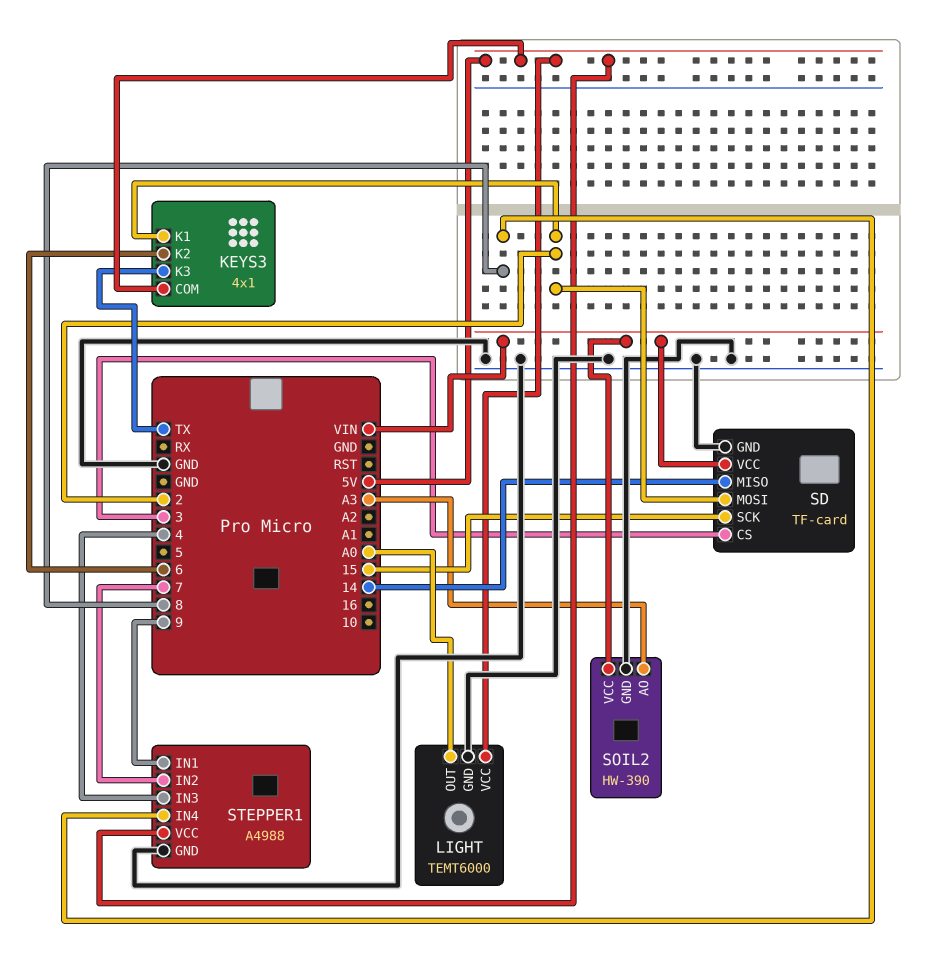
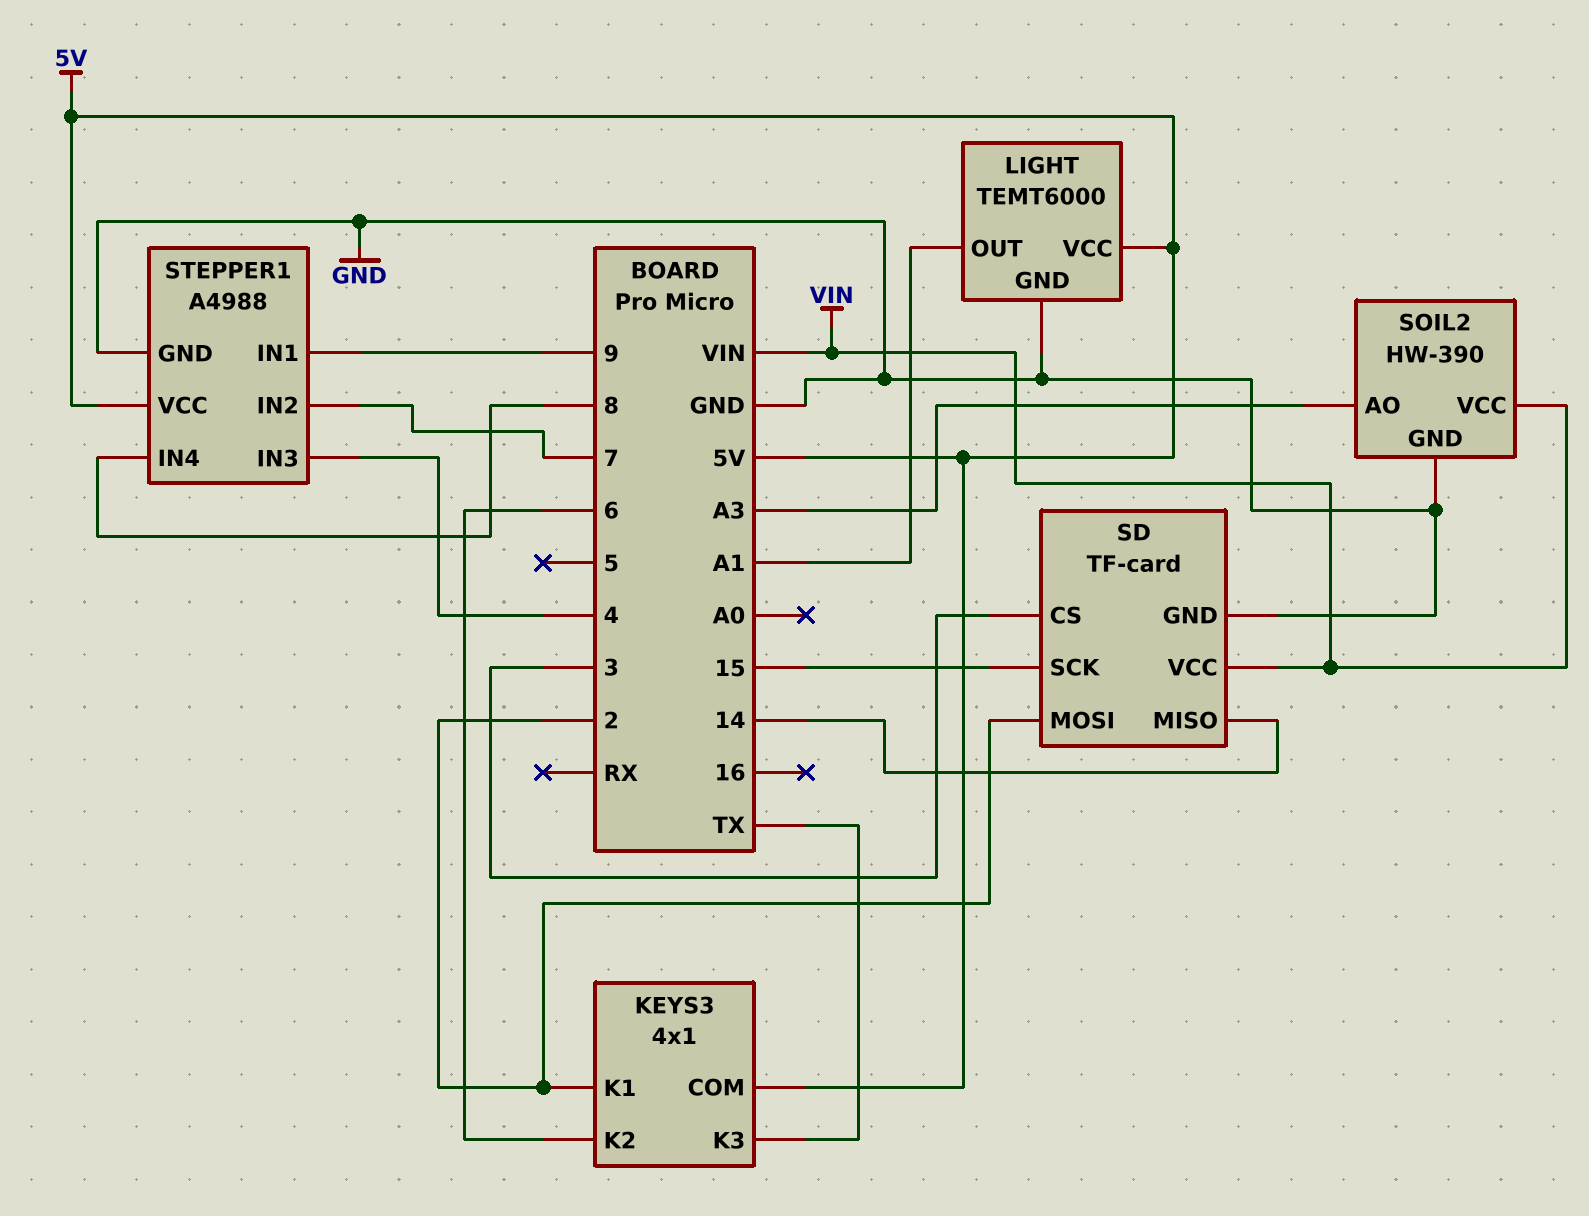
LIGHT pin OUT: A0 -> A1

